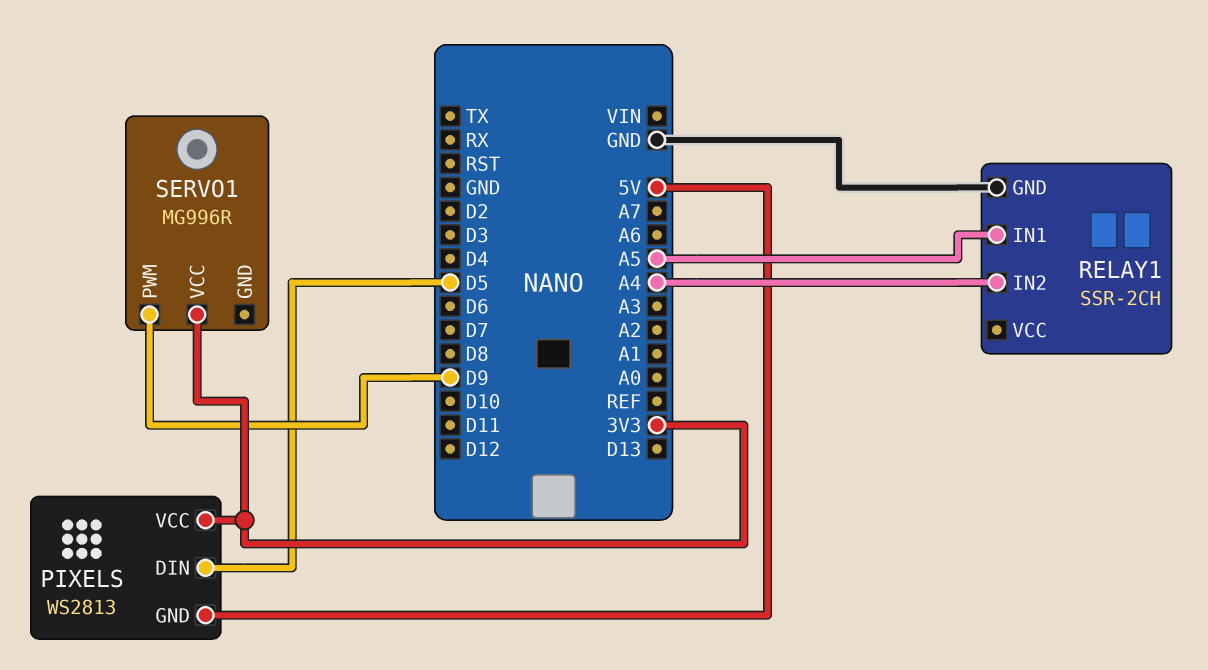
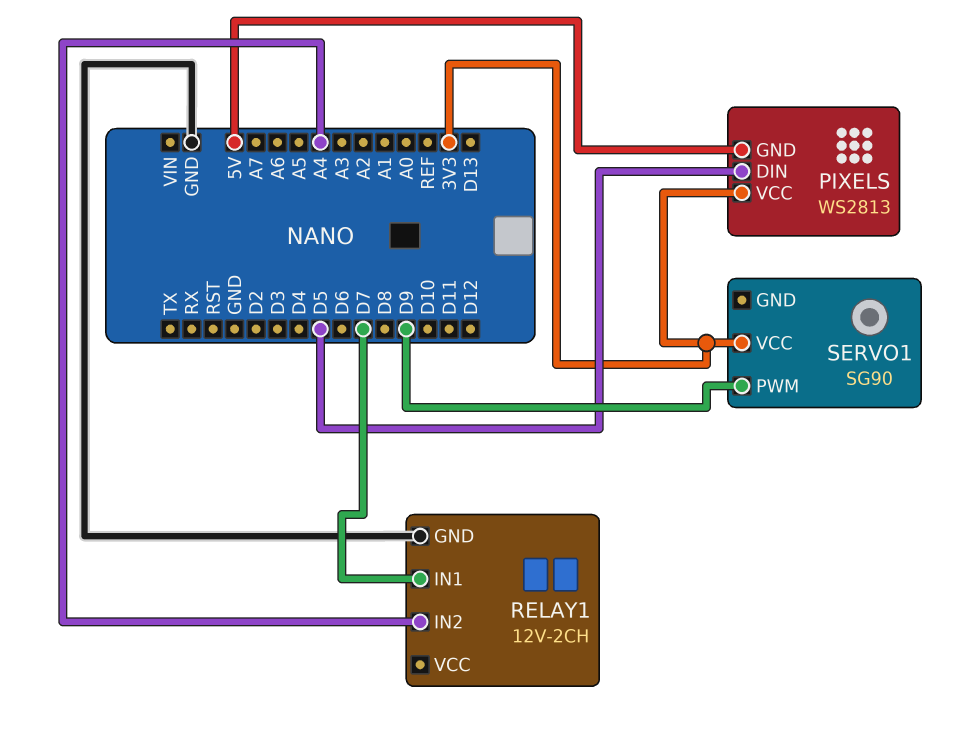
RELAY1: SSR-2CH -> 12V-2CH
RELAY1 pin IN1: A5 -> D7
SERVO1: MG996R -> SG90

